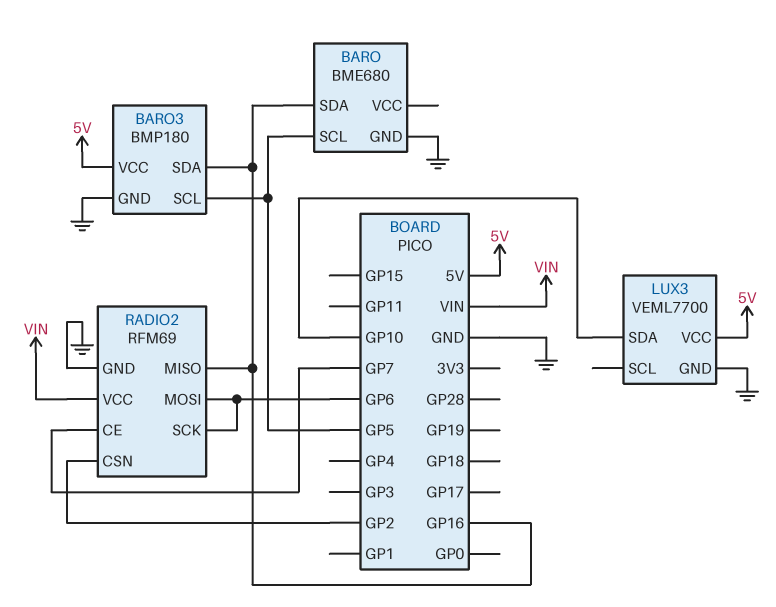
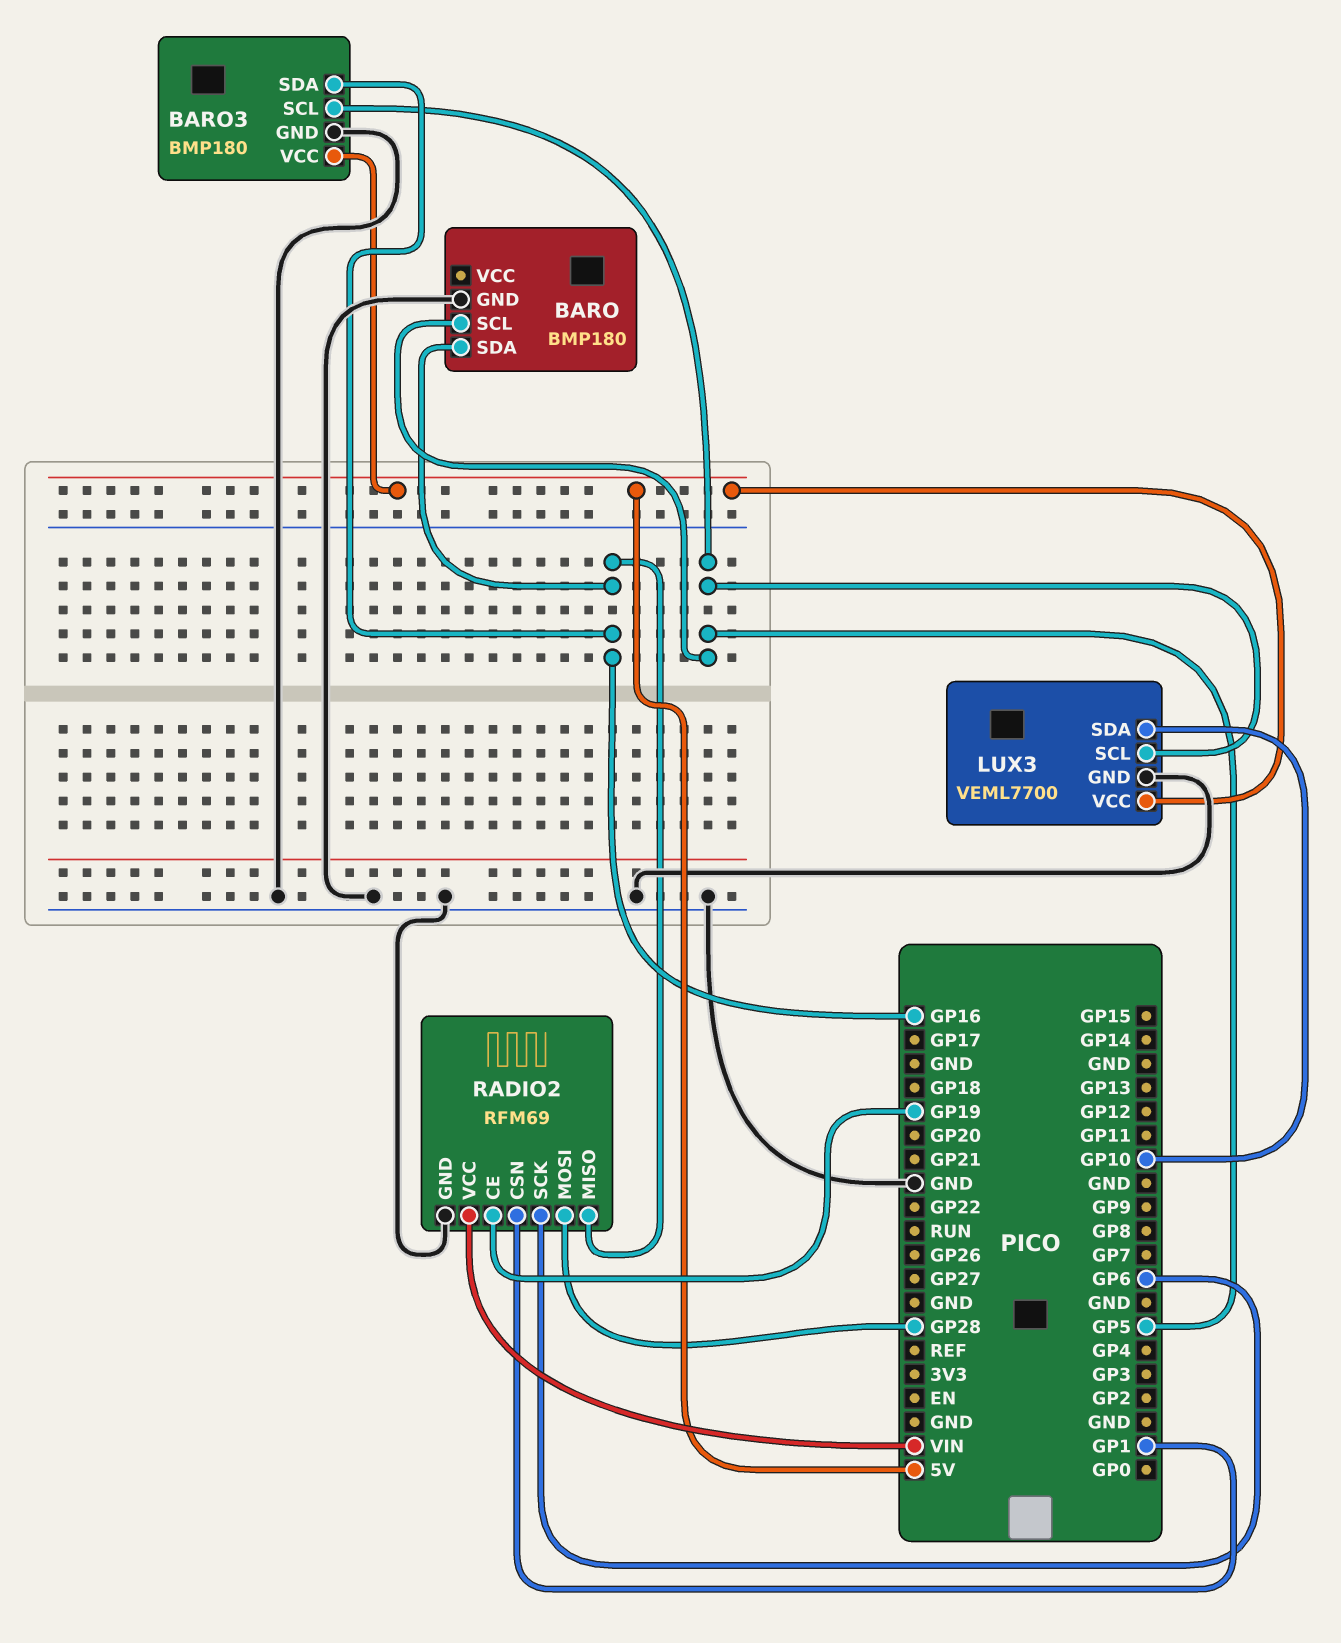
BARO: BME680 -> BMP180
LUX3 pin SCL: none -> GP5
RADIO2 pin CE: GP7 -> GP19
RADIO2 pin CSN: GP2 -> GP1
RADIO2 pin MOSI: GP6 -> GP28

